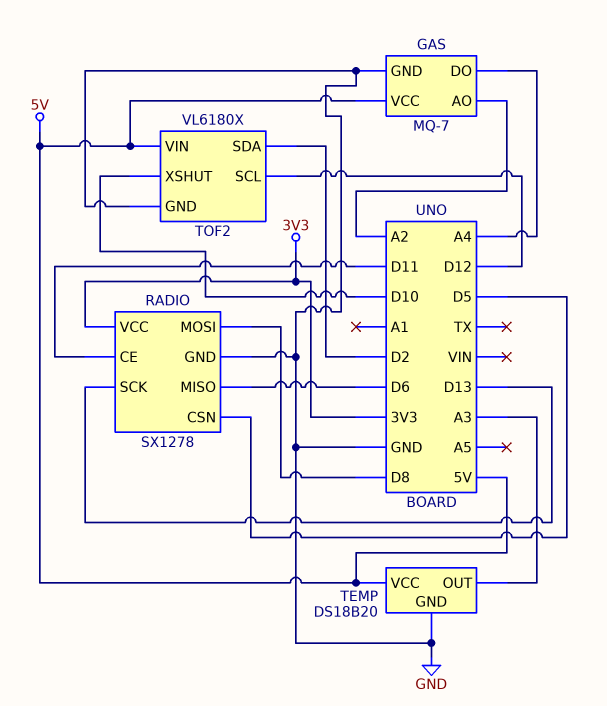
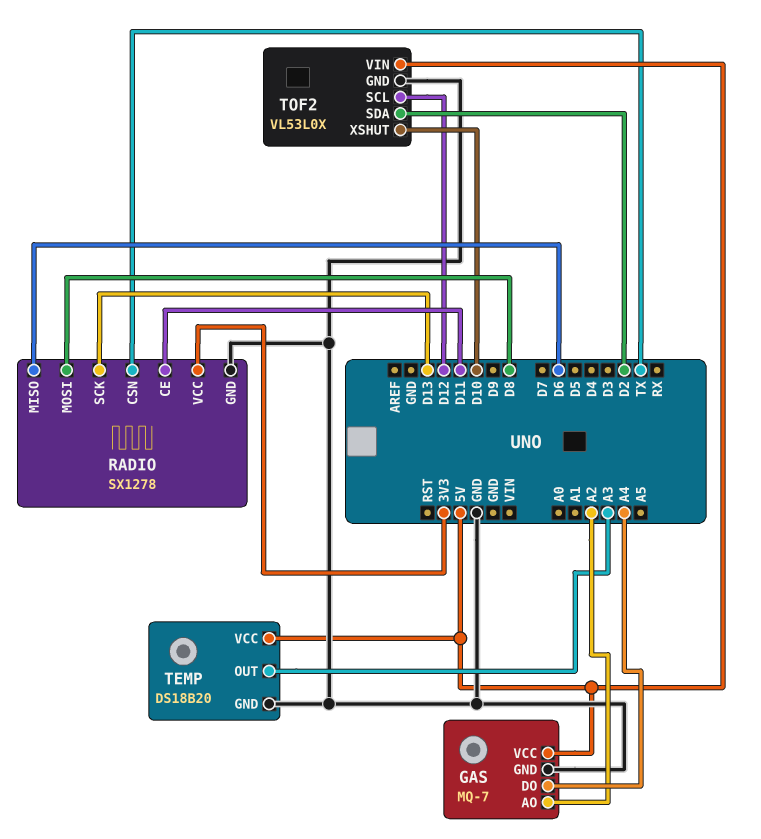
RADIO pin CSN: D5 -> TX
TOF2: VL6180X -> VL53L0X

